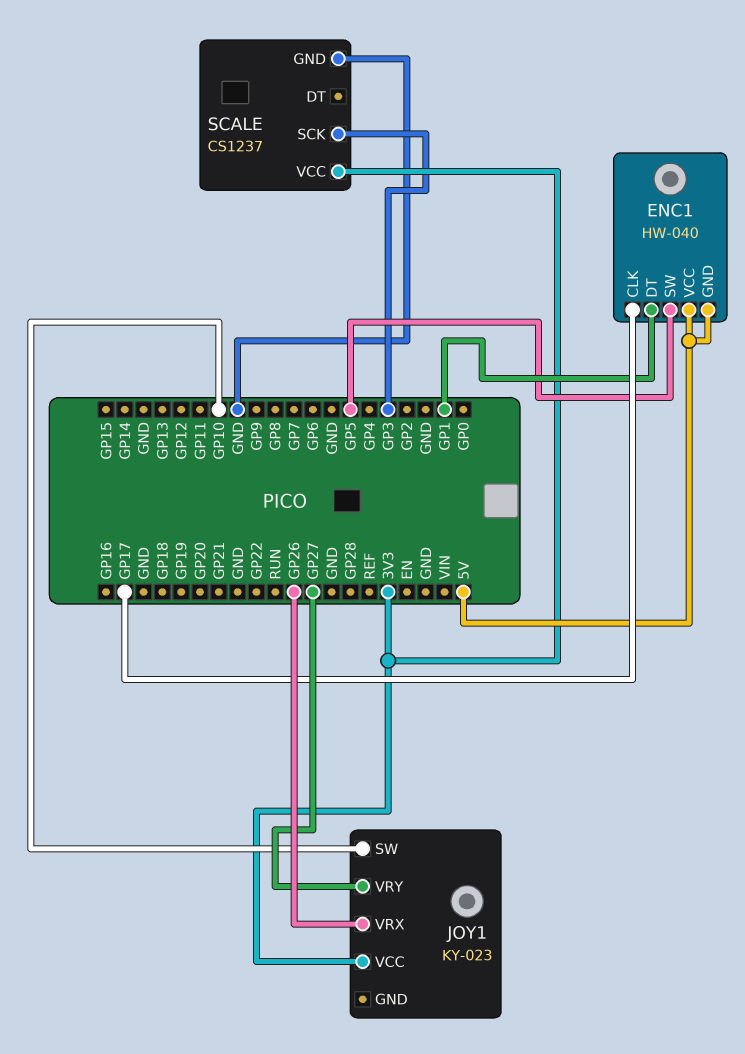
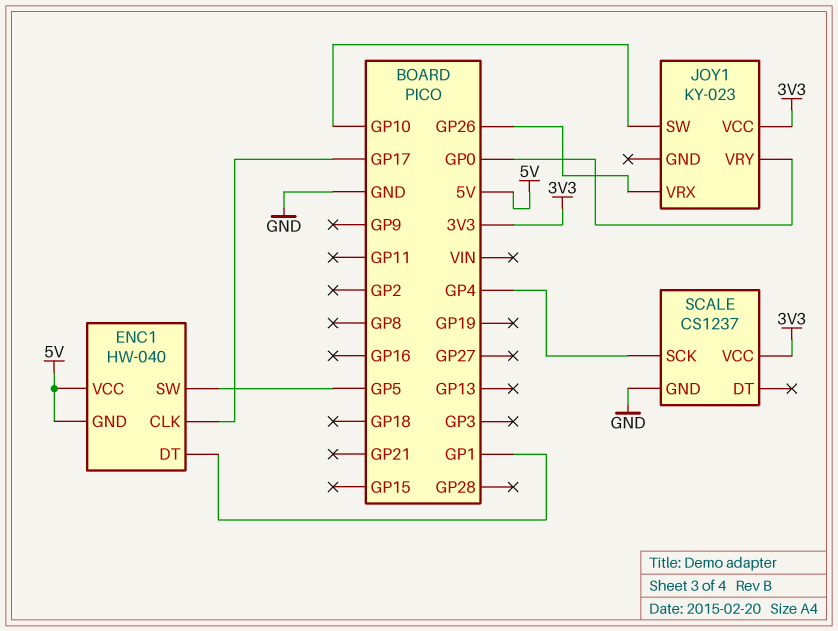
JOY1 pin VRY: GP27 -> GP0
SCALE pin SCK: GP3 -> GP4

